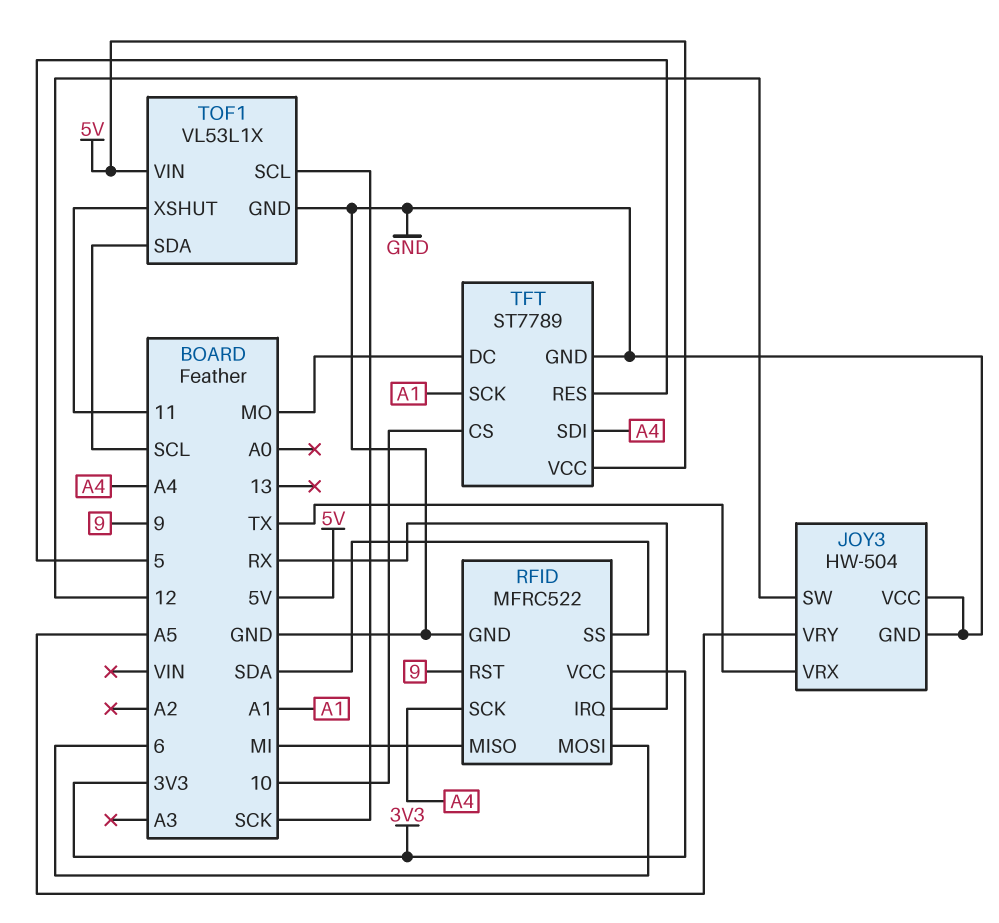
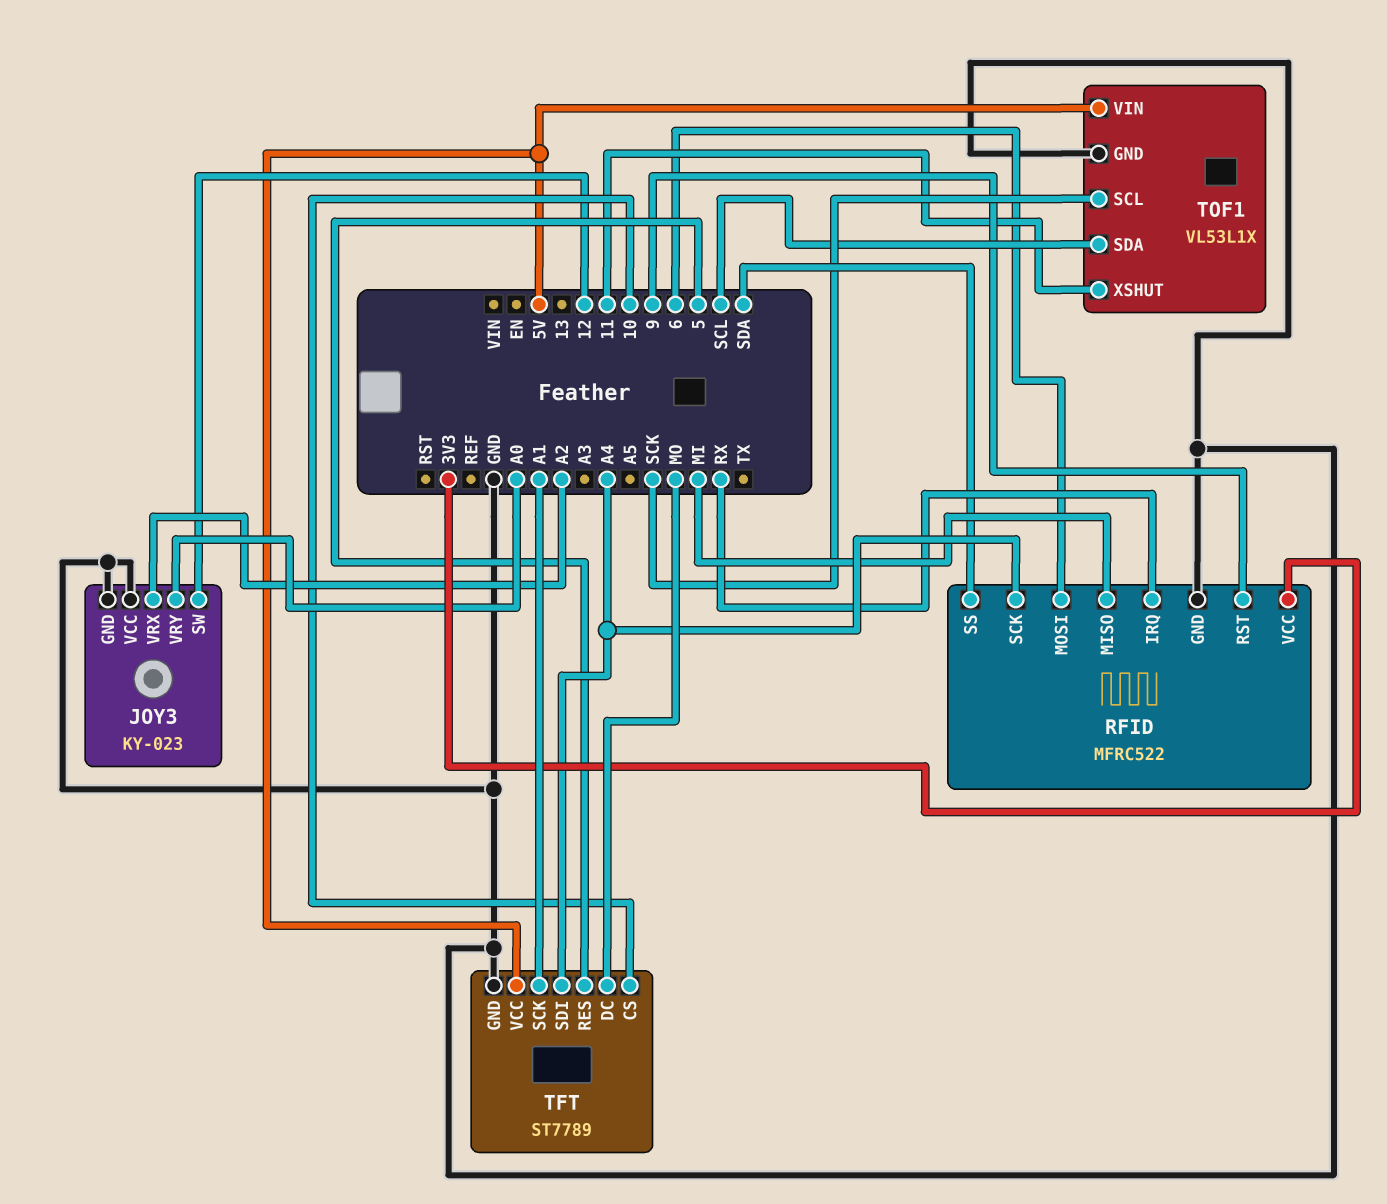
JOY3: HW-504 -> KY-023
JOY3 pin VRX: TX -> A2
JOY3 pin VRY: A5 -> A0

